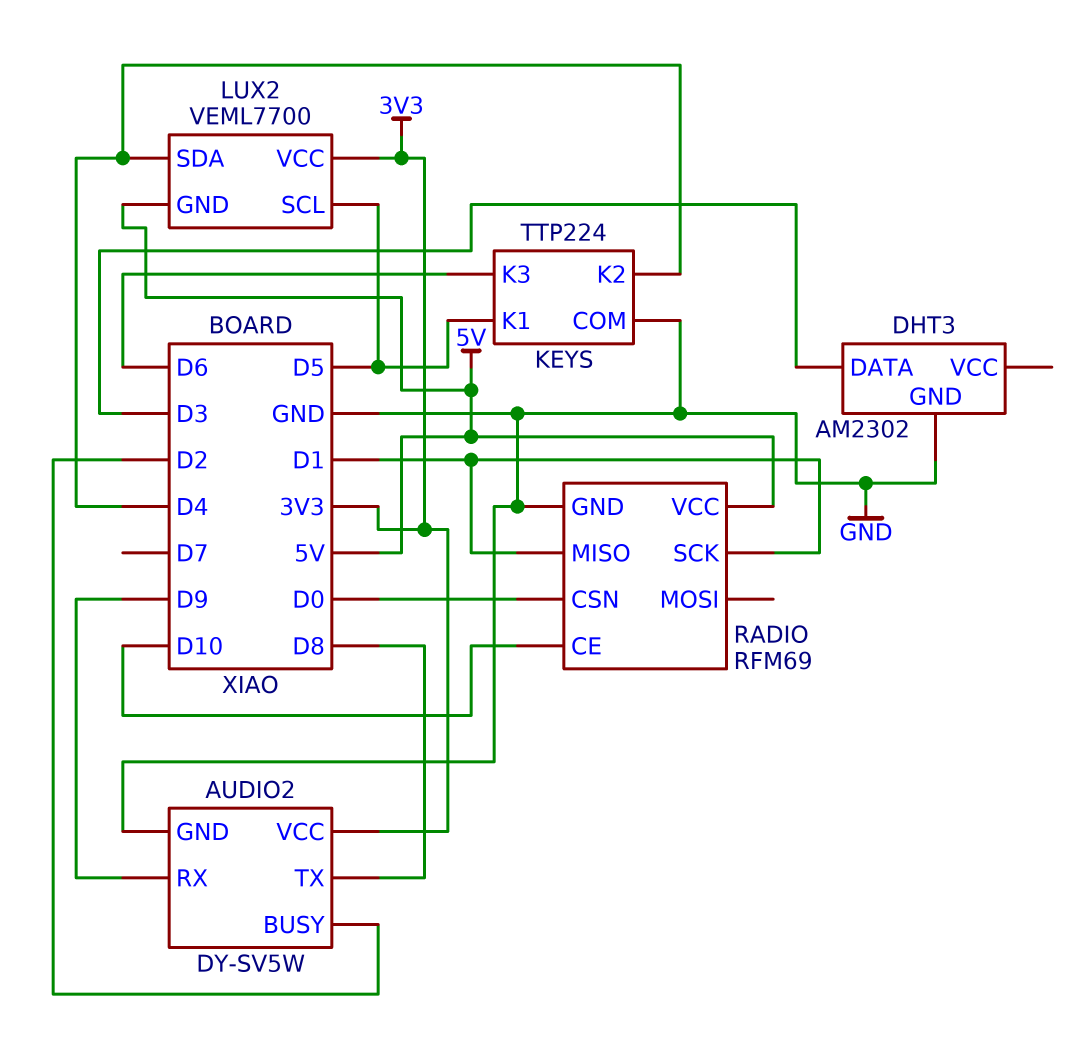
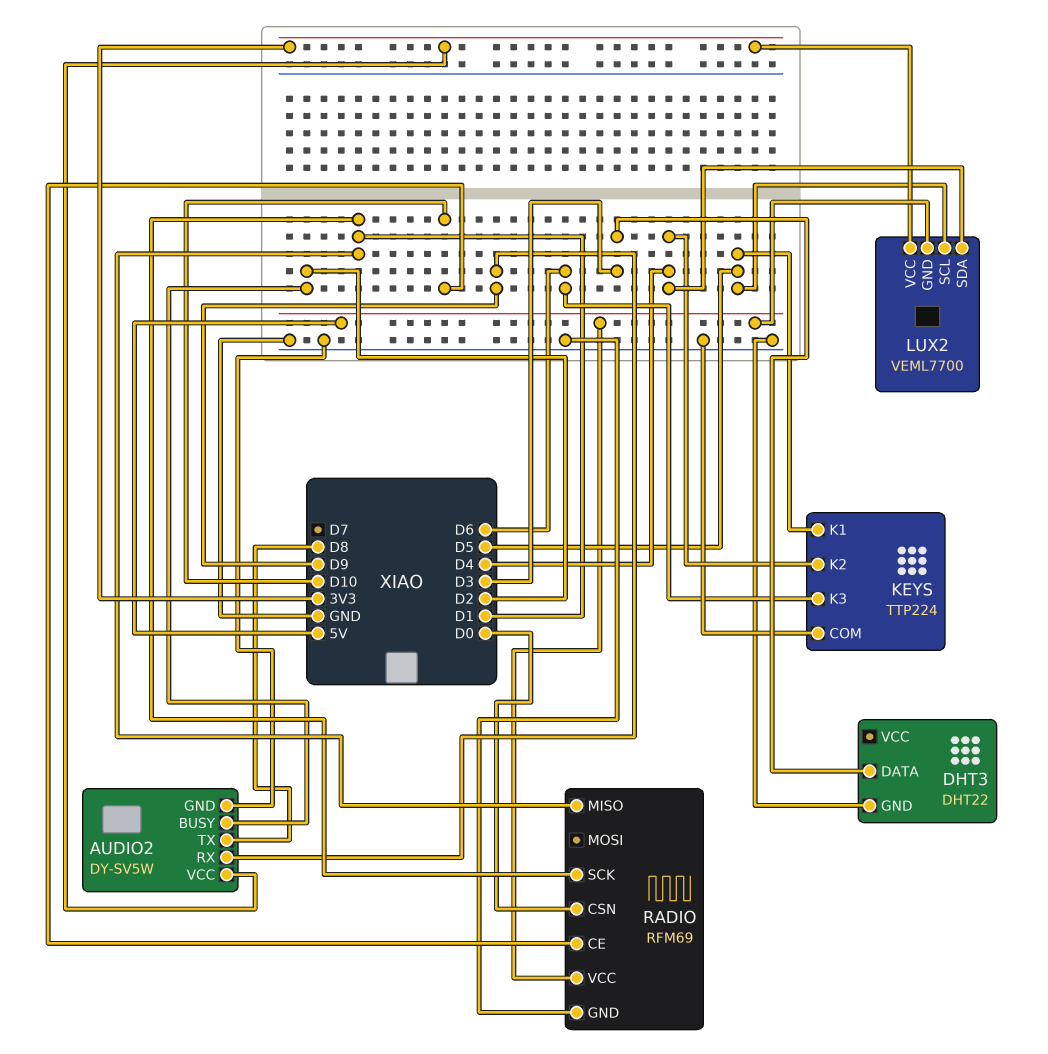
DHT3: AM2302 -> DHT22

